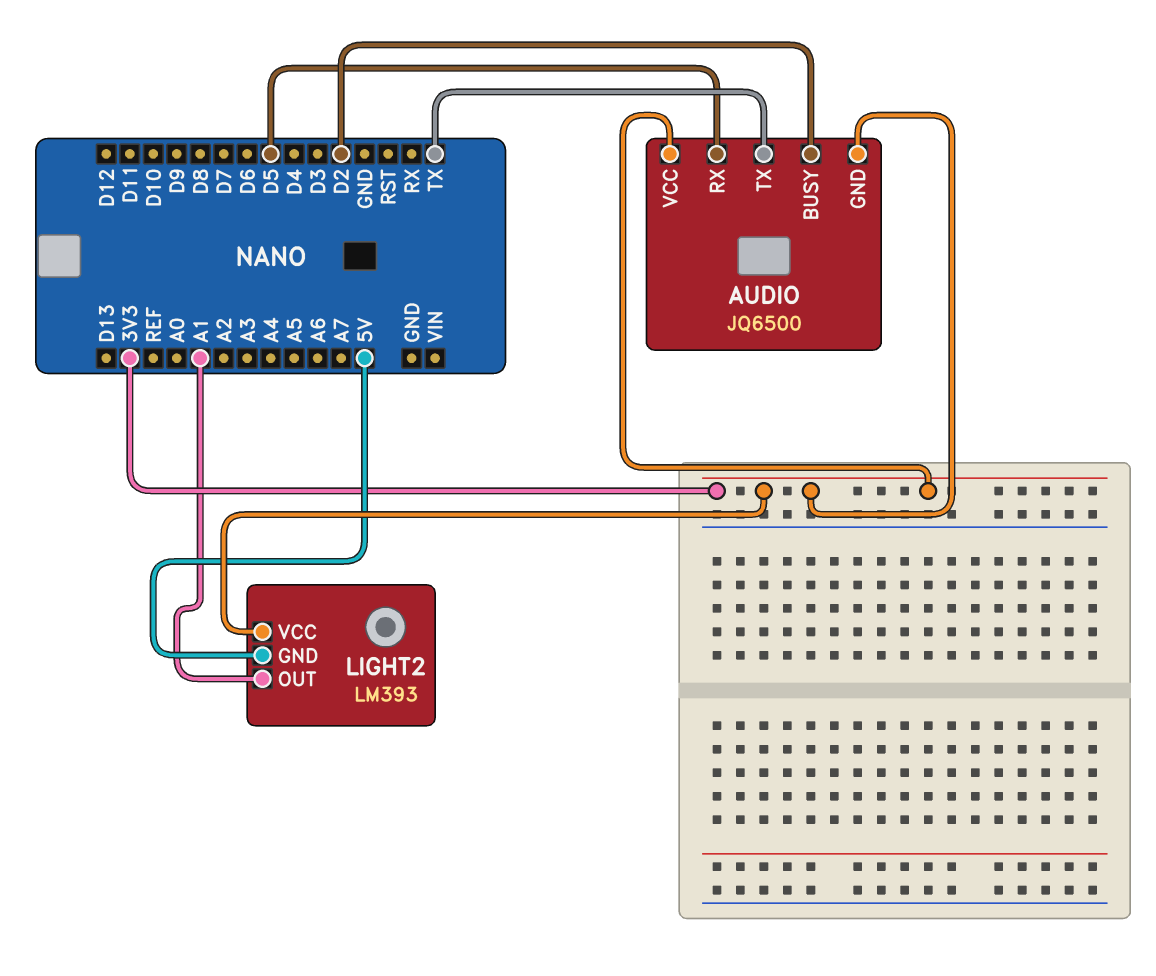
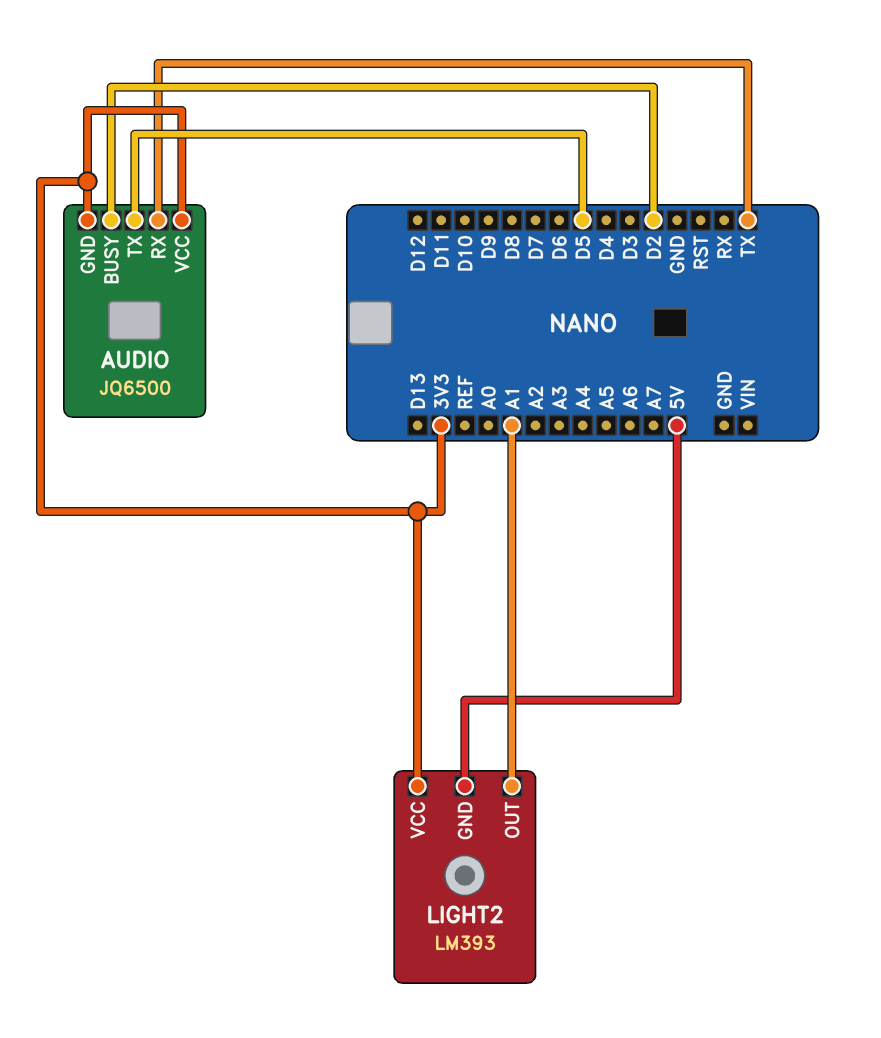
AUDIO pin RX: D5 -> TX
AUDIO pin TX: TX -> D5

